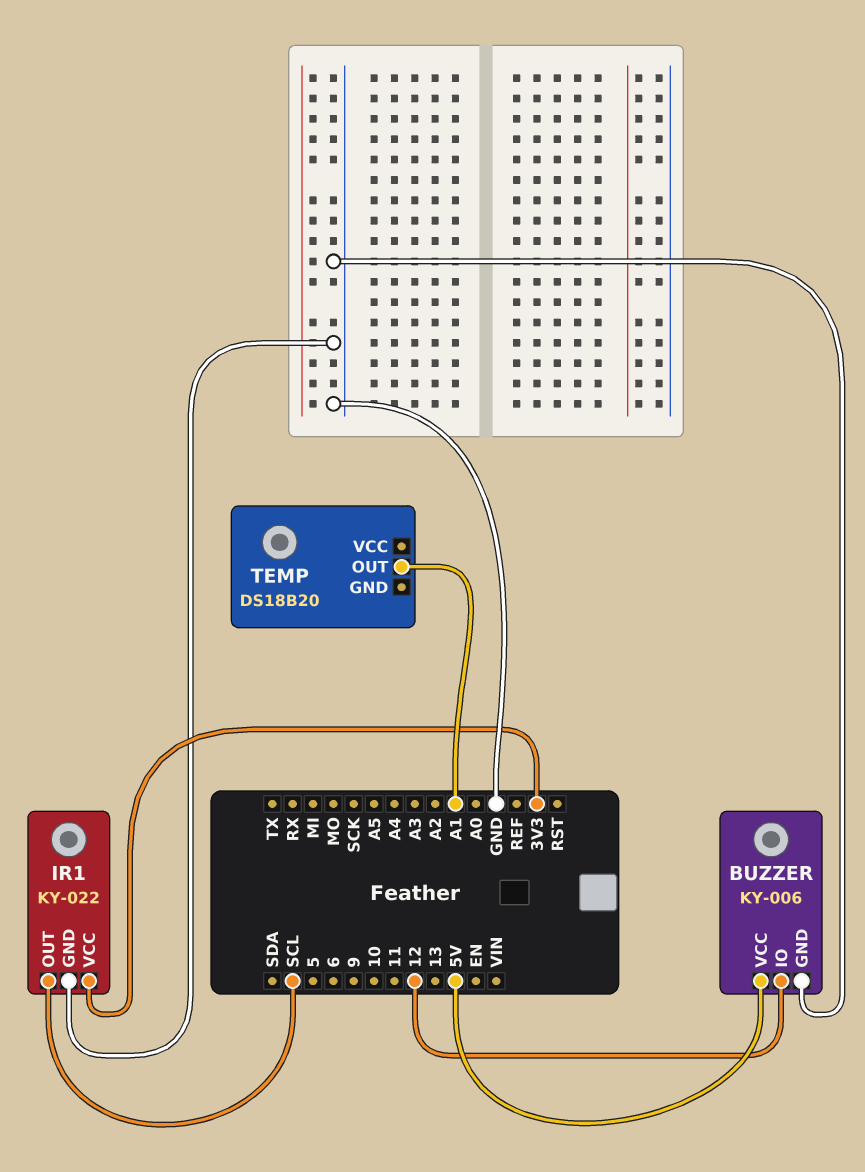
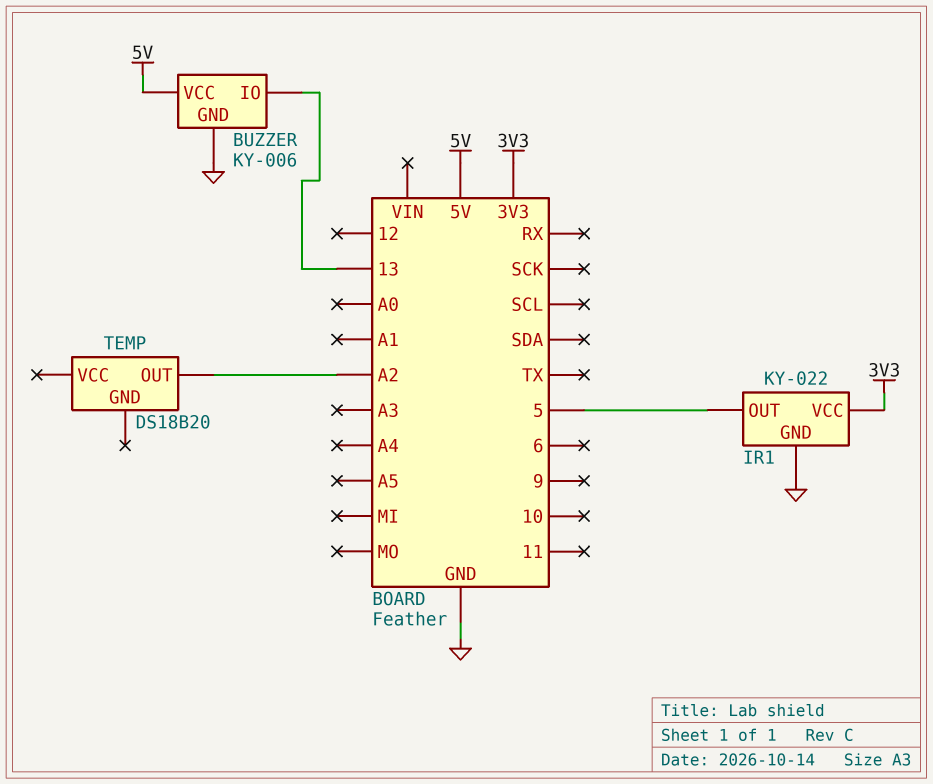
BUZZER pin IO: 12 -> 13
IR1 pin OUT: SCL -> 5
TEMP pin OUT: A1 -> A2

